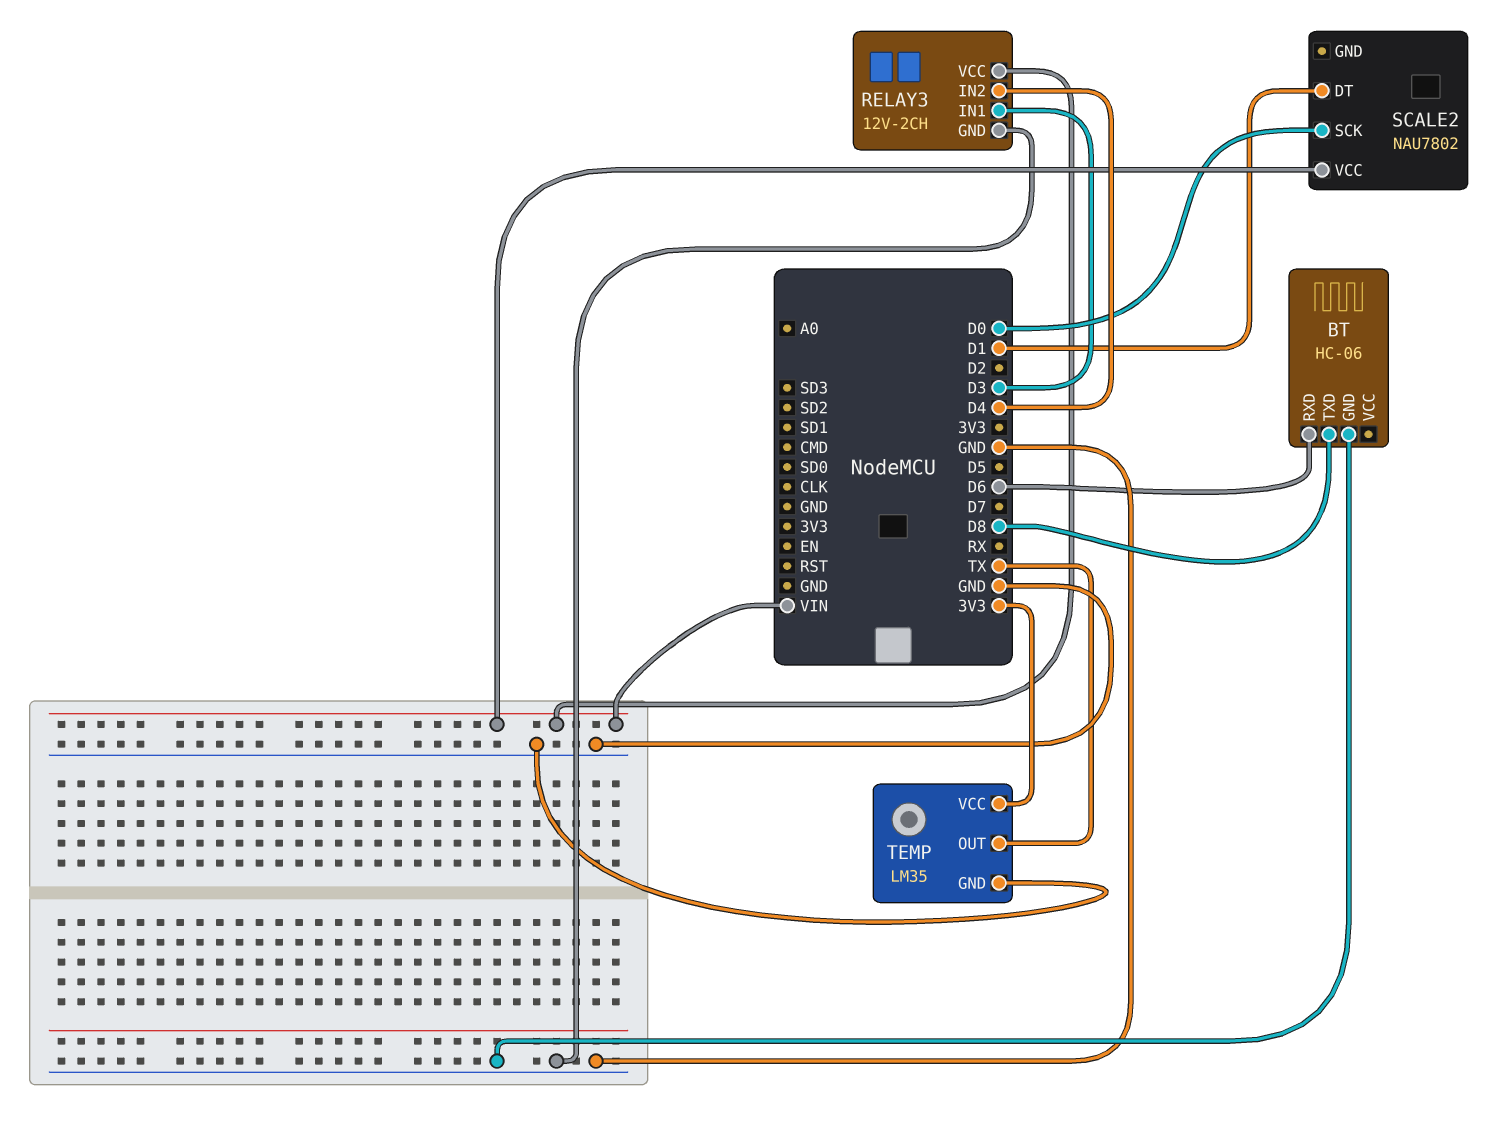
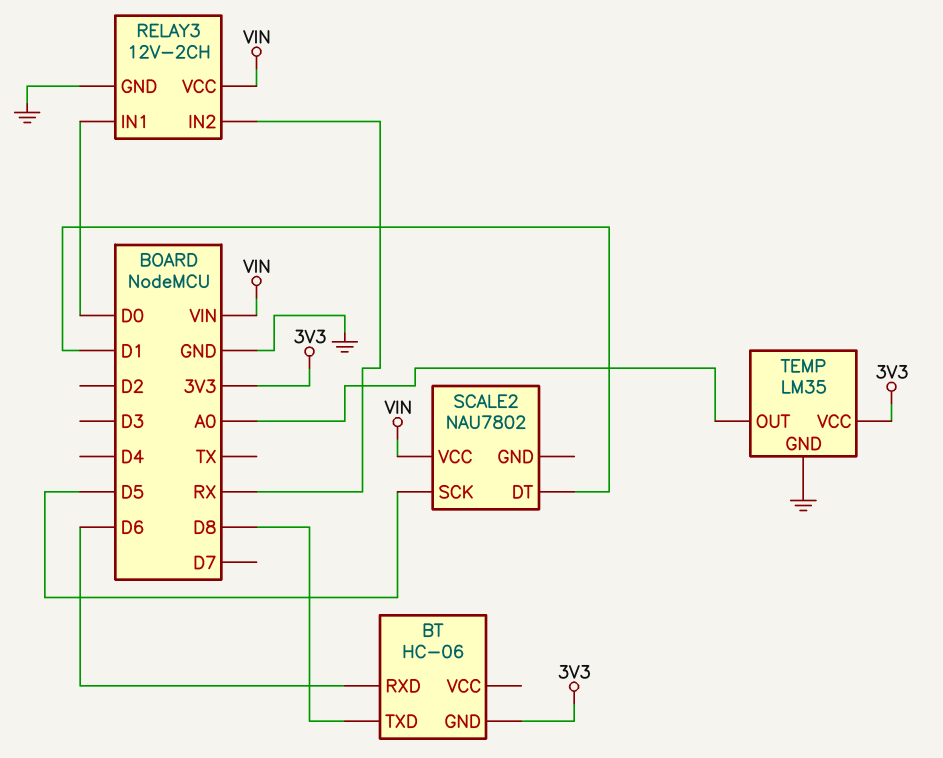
BT pin GND: GND -> 3V3
RELAY3 pin IN1: D3 -> D0
RELAY3 pin IN2: D4 -> RX
SCALE2 pin SCK: D0 -> D5
TEMP pin OUT: TX -> A0

